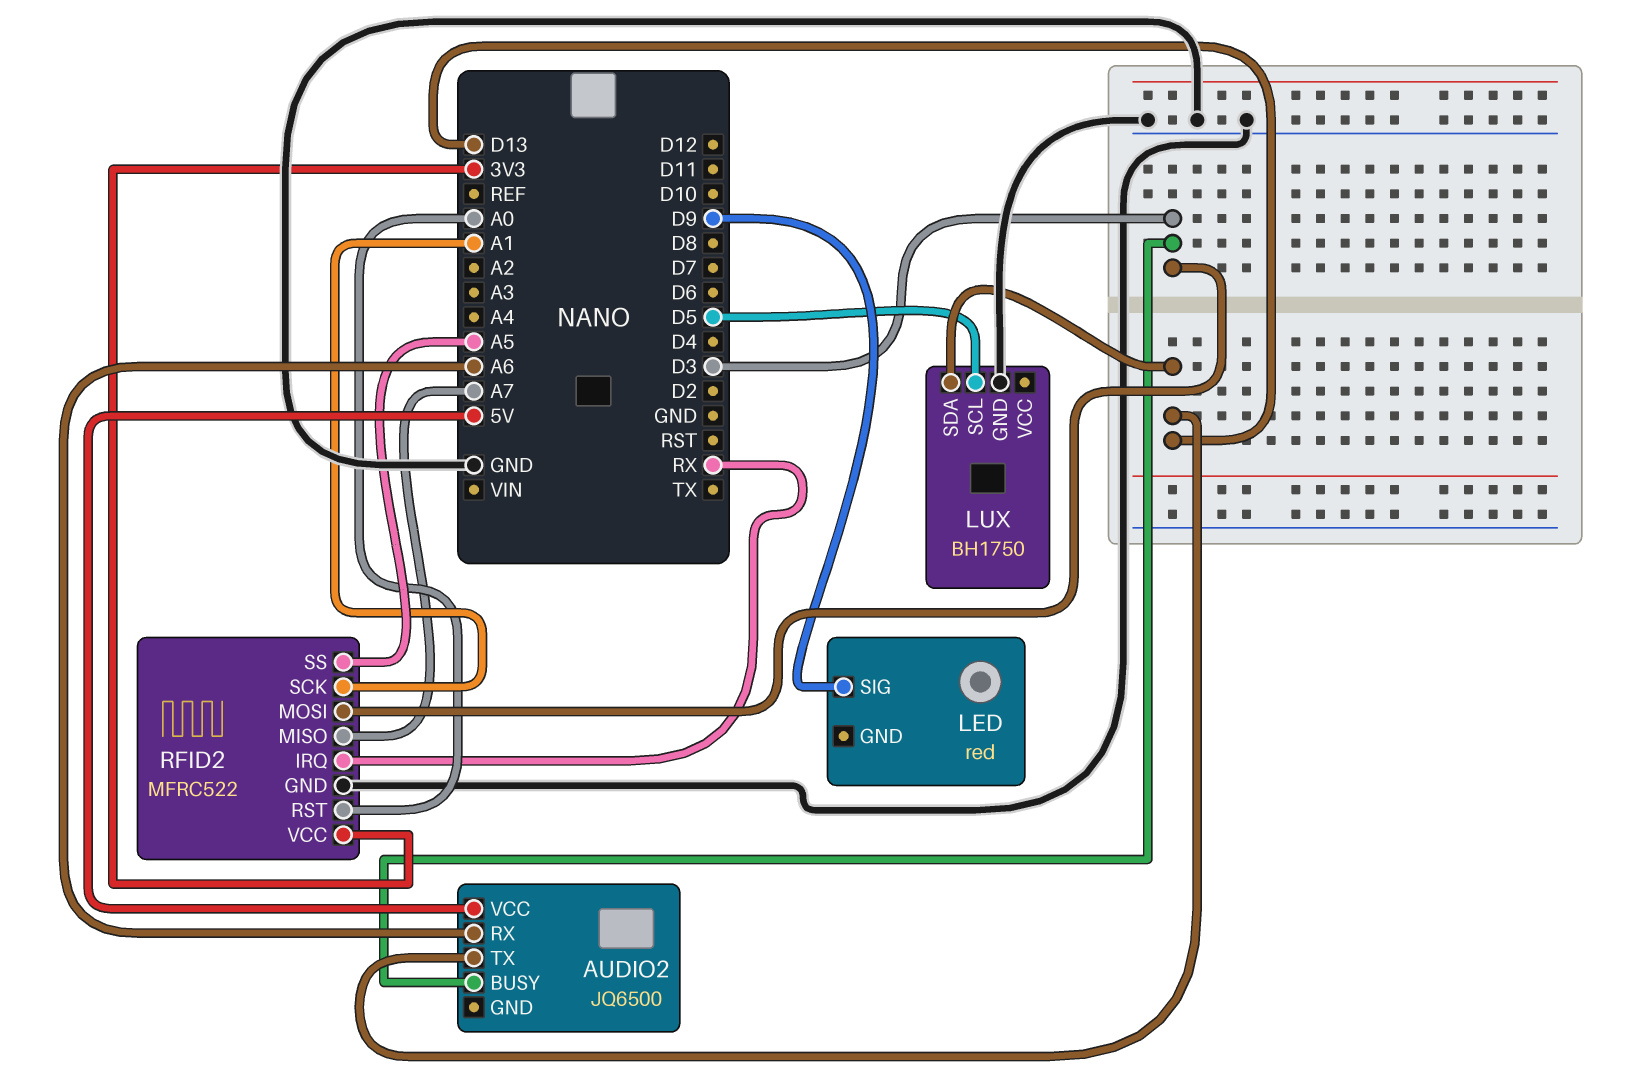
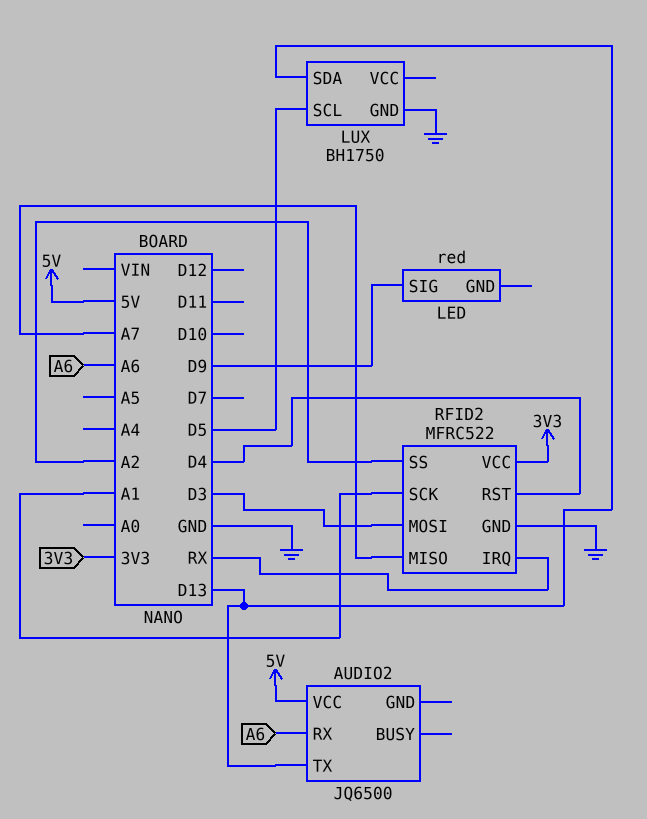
AUDIO2 pin BUSY: D3 -> none
RFID2 pin RST: A0 -> D4
RFID2 pin SS: A5 -> A2

